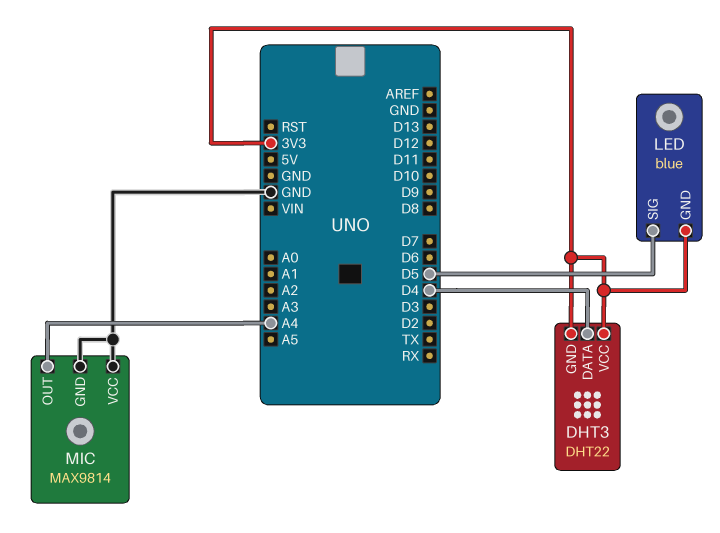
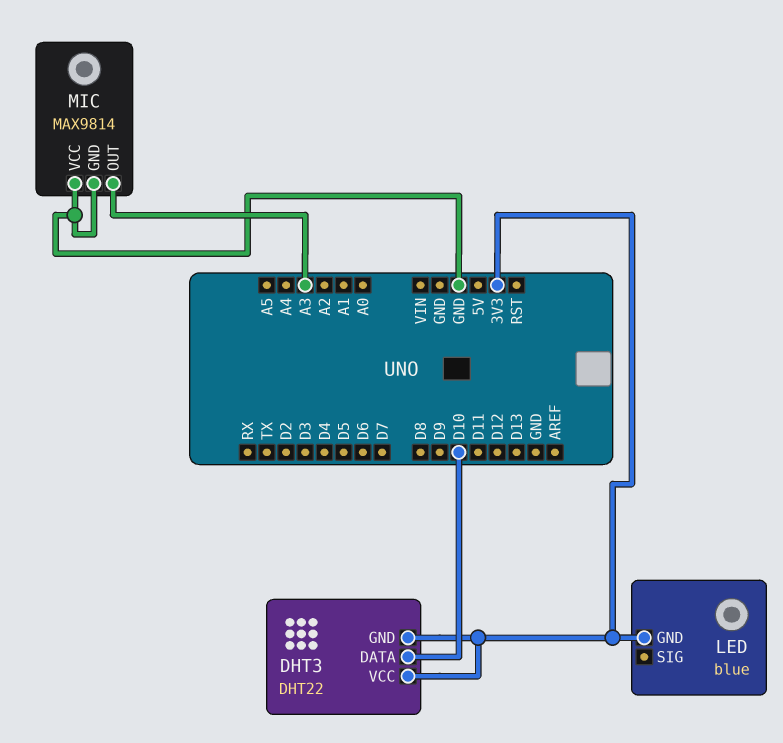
DHT3 pin DATA: D4 -> D10
LED pin SIG: D5 -> none
MIC pin OUT: A4 -> A3

